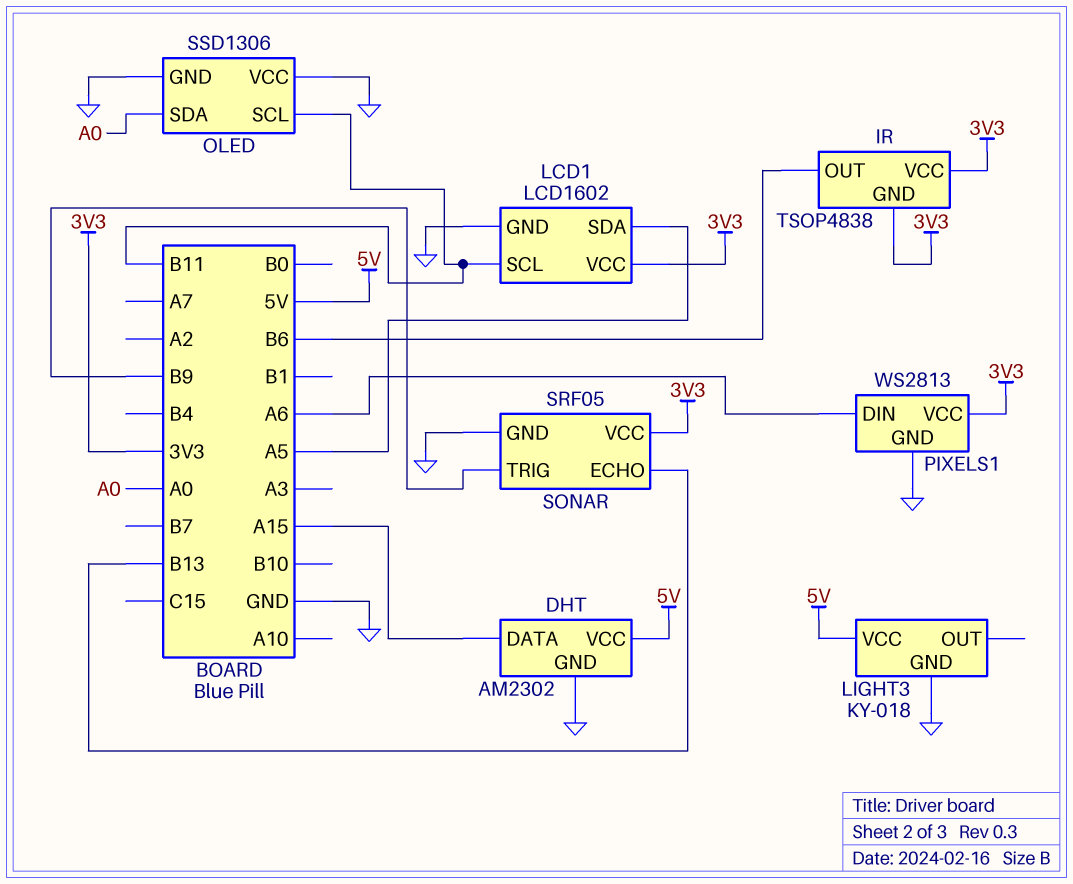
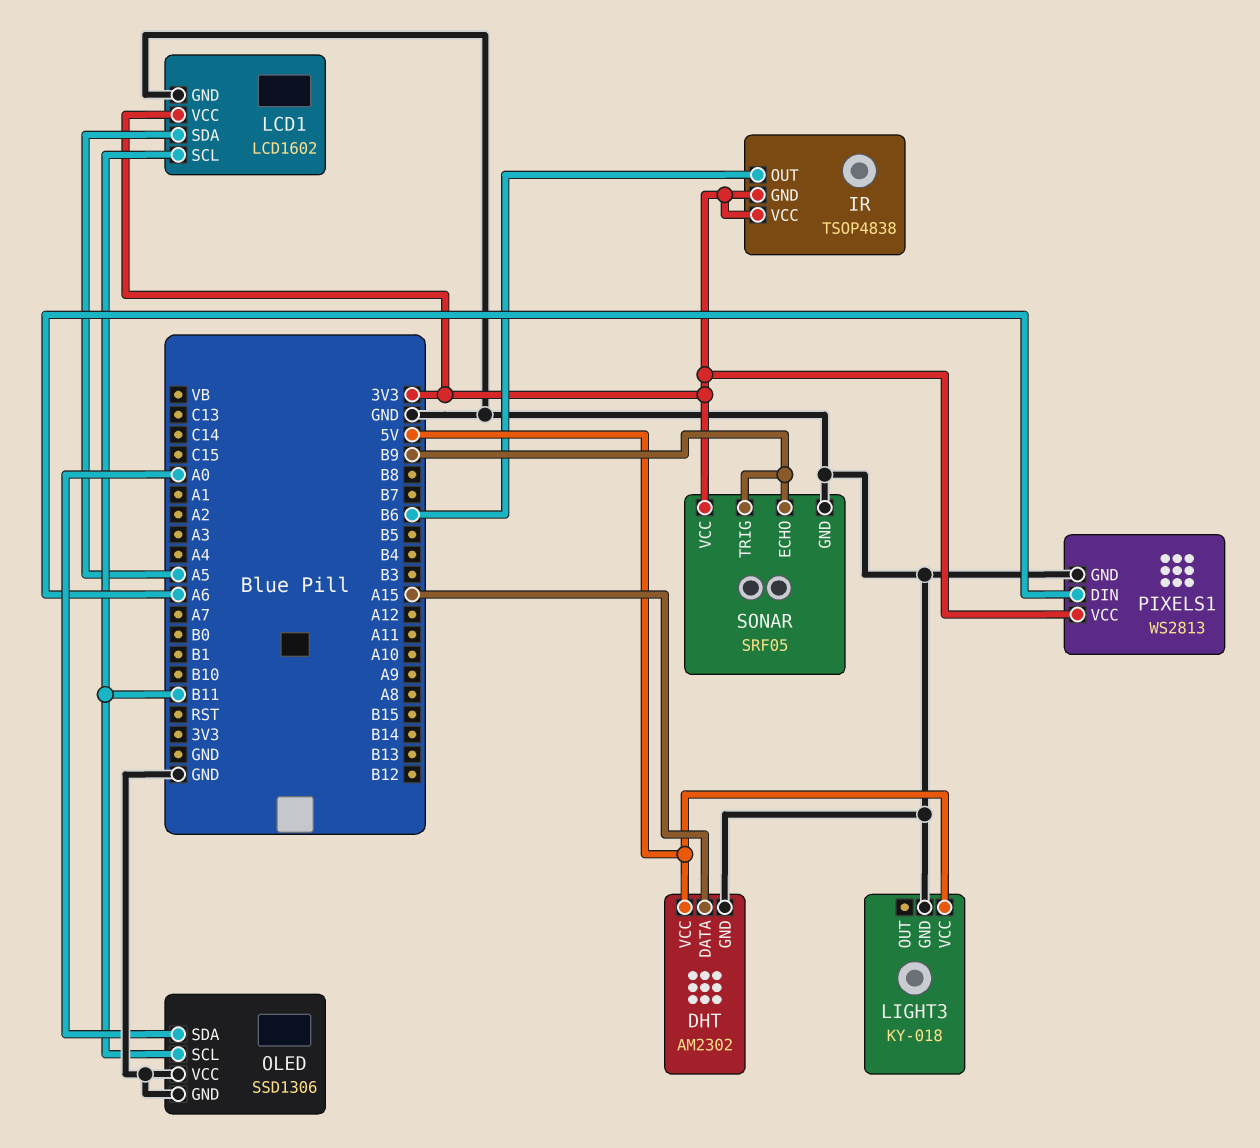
SONAR pin ECHO: B13 -> B9

